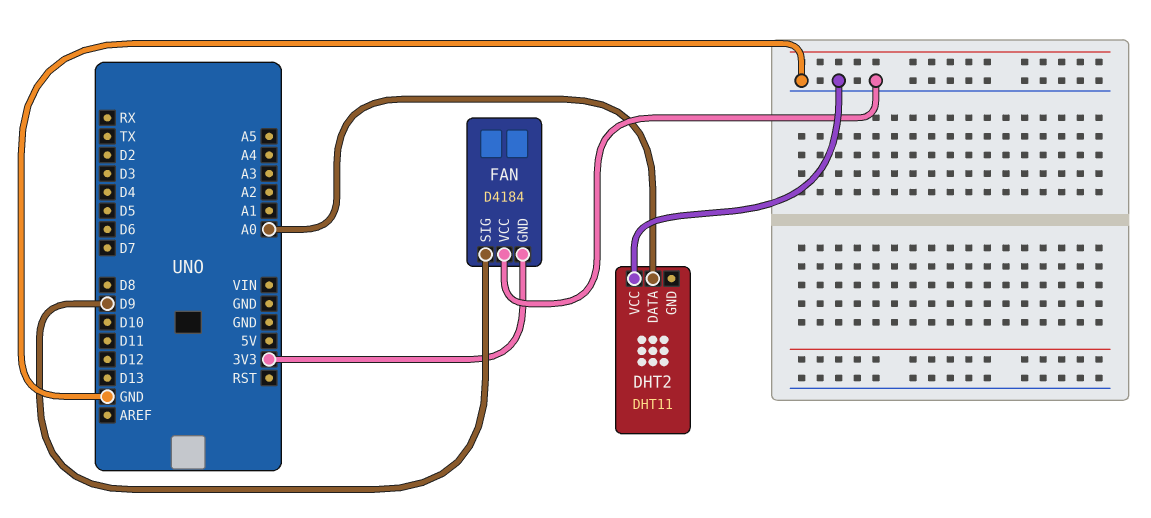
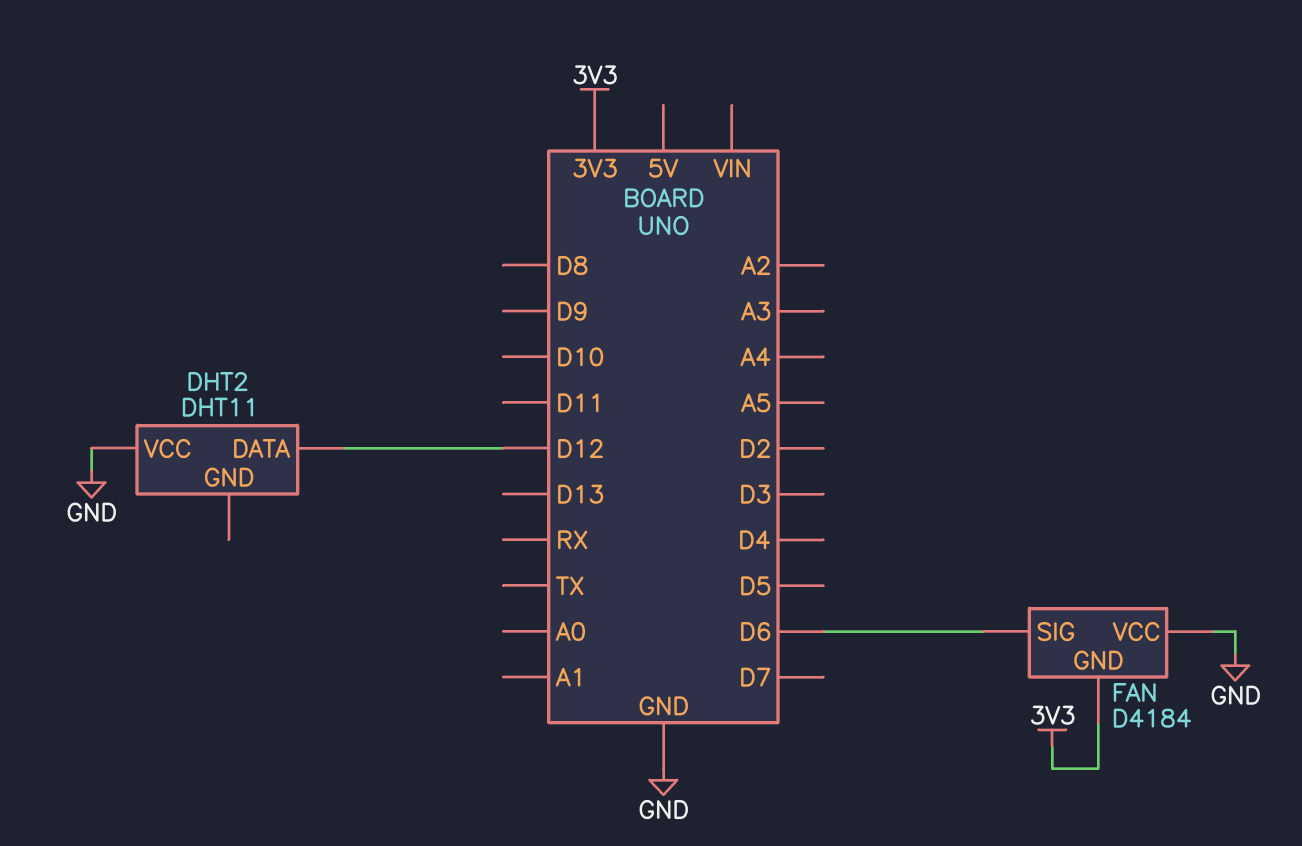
DHT2 pin DATA: A0 -> D12
FAN pin SIG: D9 -> D6

